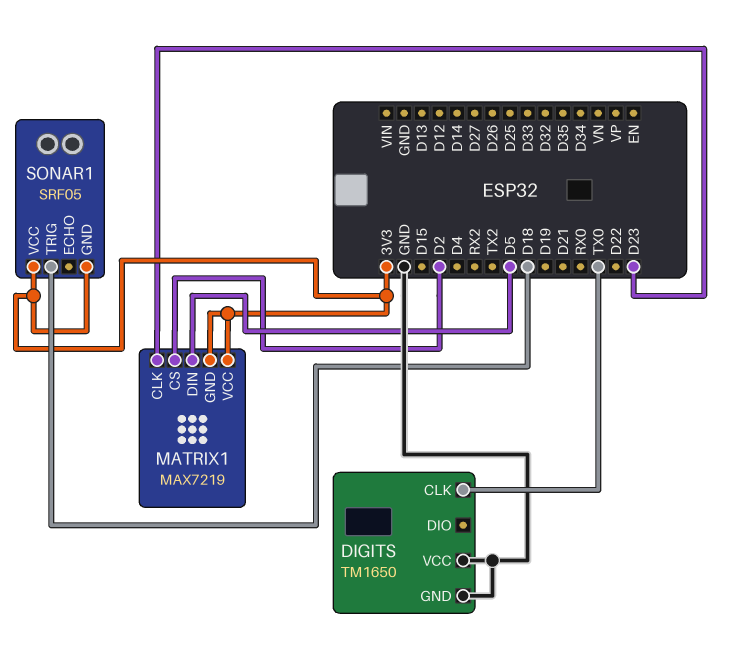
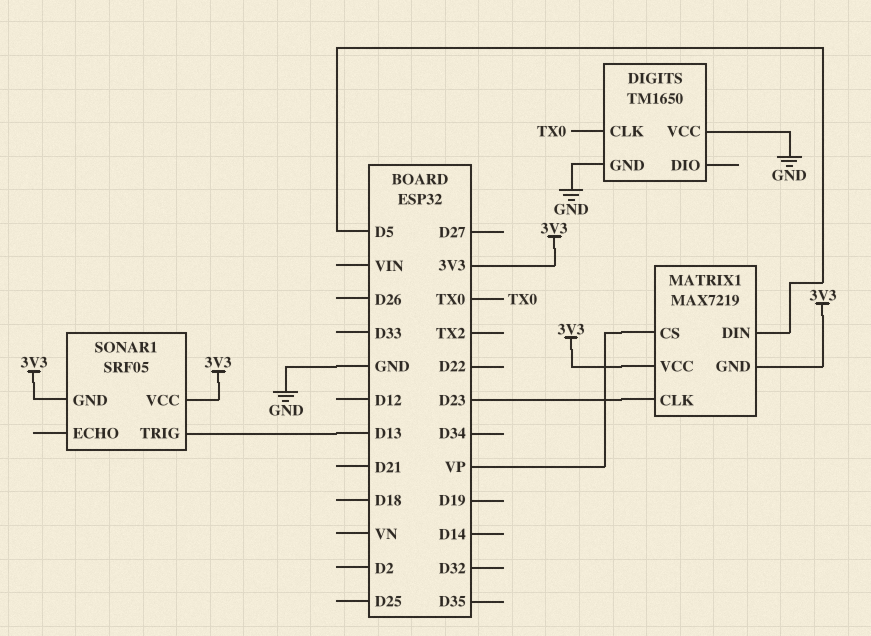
MATRIX1 pin CS: D2 -> VP
SONAR1 pin TRIG: D18 -> D13

